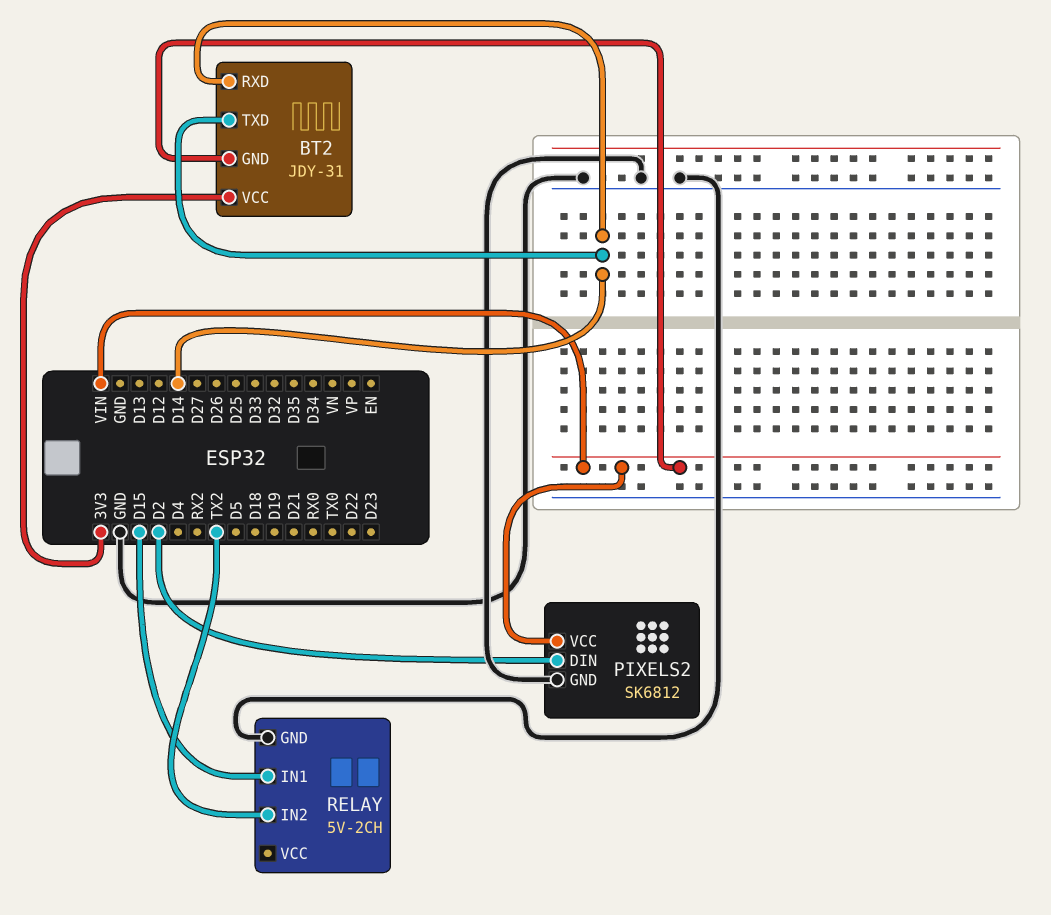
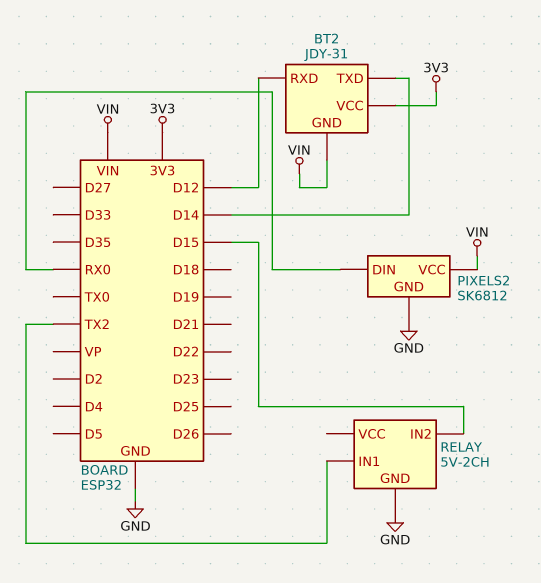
BT2 pin RXD: D14 -> D12
PIXELS2 pin DIN: D2 -> RX0
RELAY pin IN1: D15 -> TX2
RELAY pin IN2: TX2 -> D15

